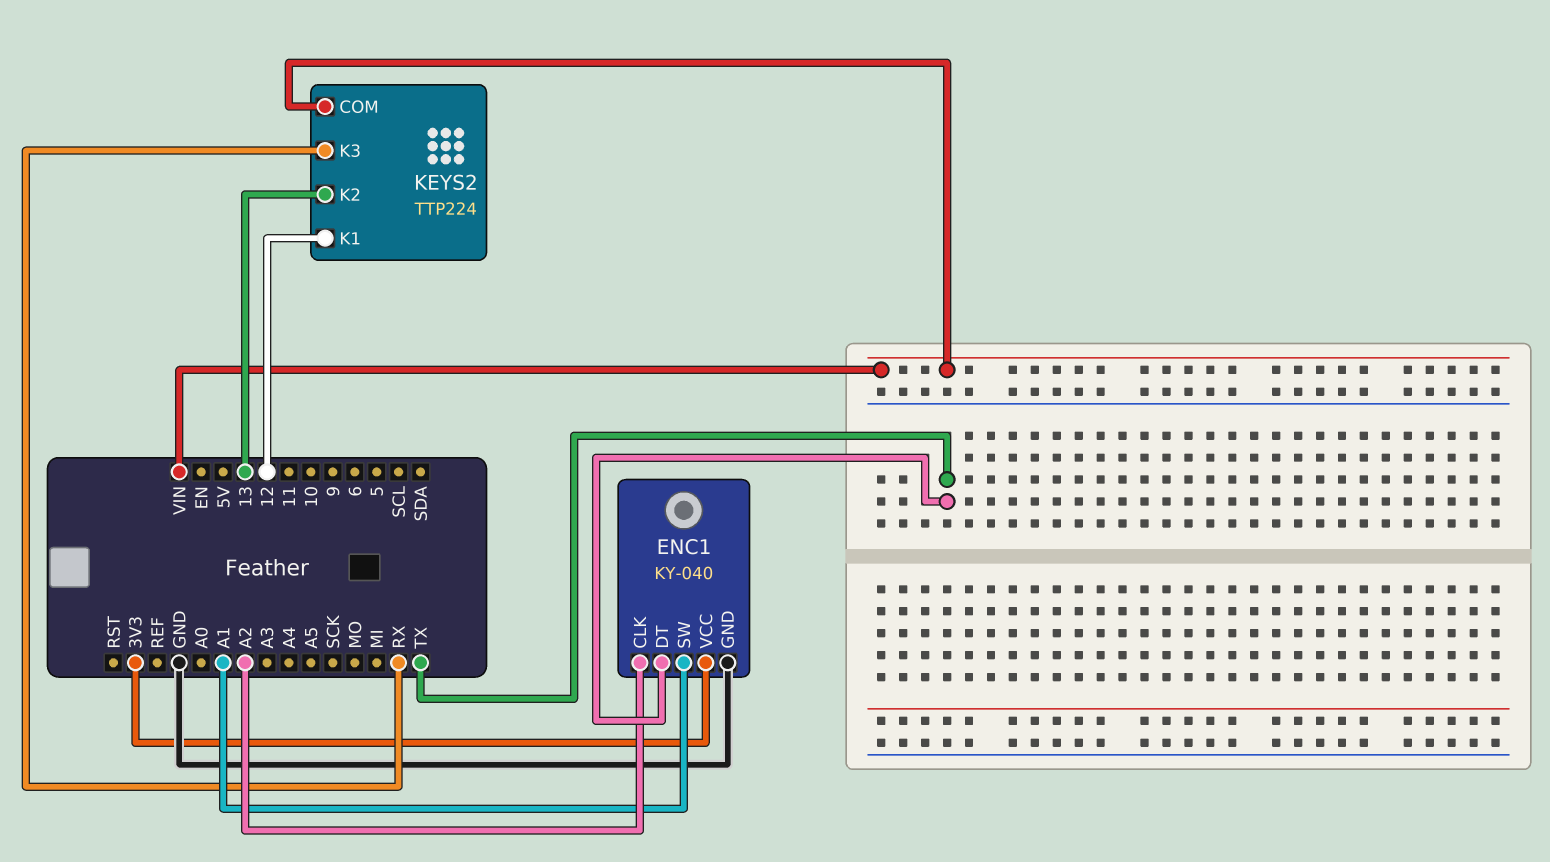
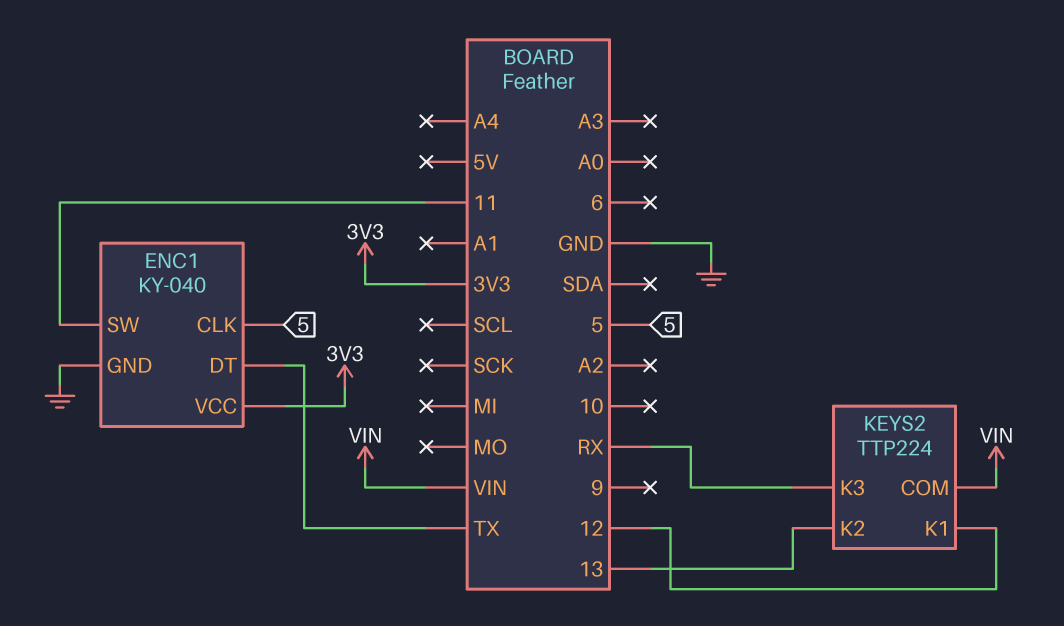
ENC1 pin CLK: A2 -> 5
ENC1 pin SW: A1 -> 11

